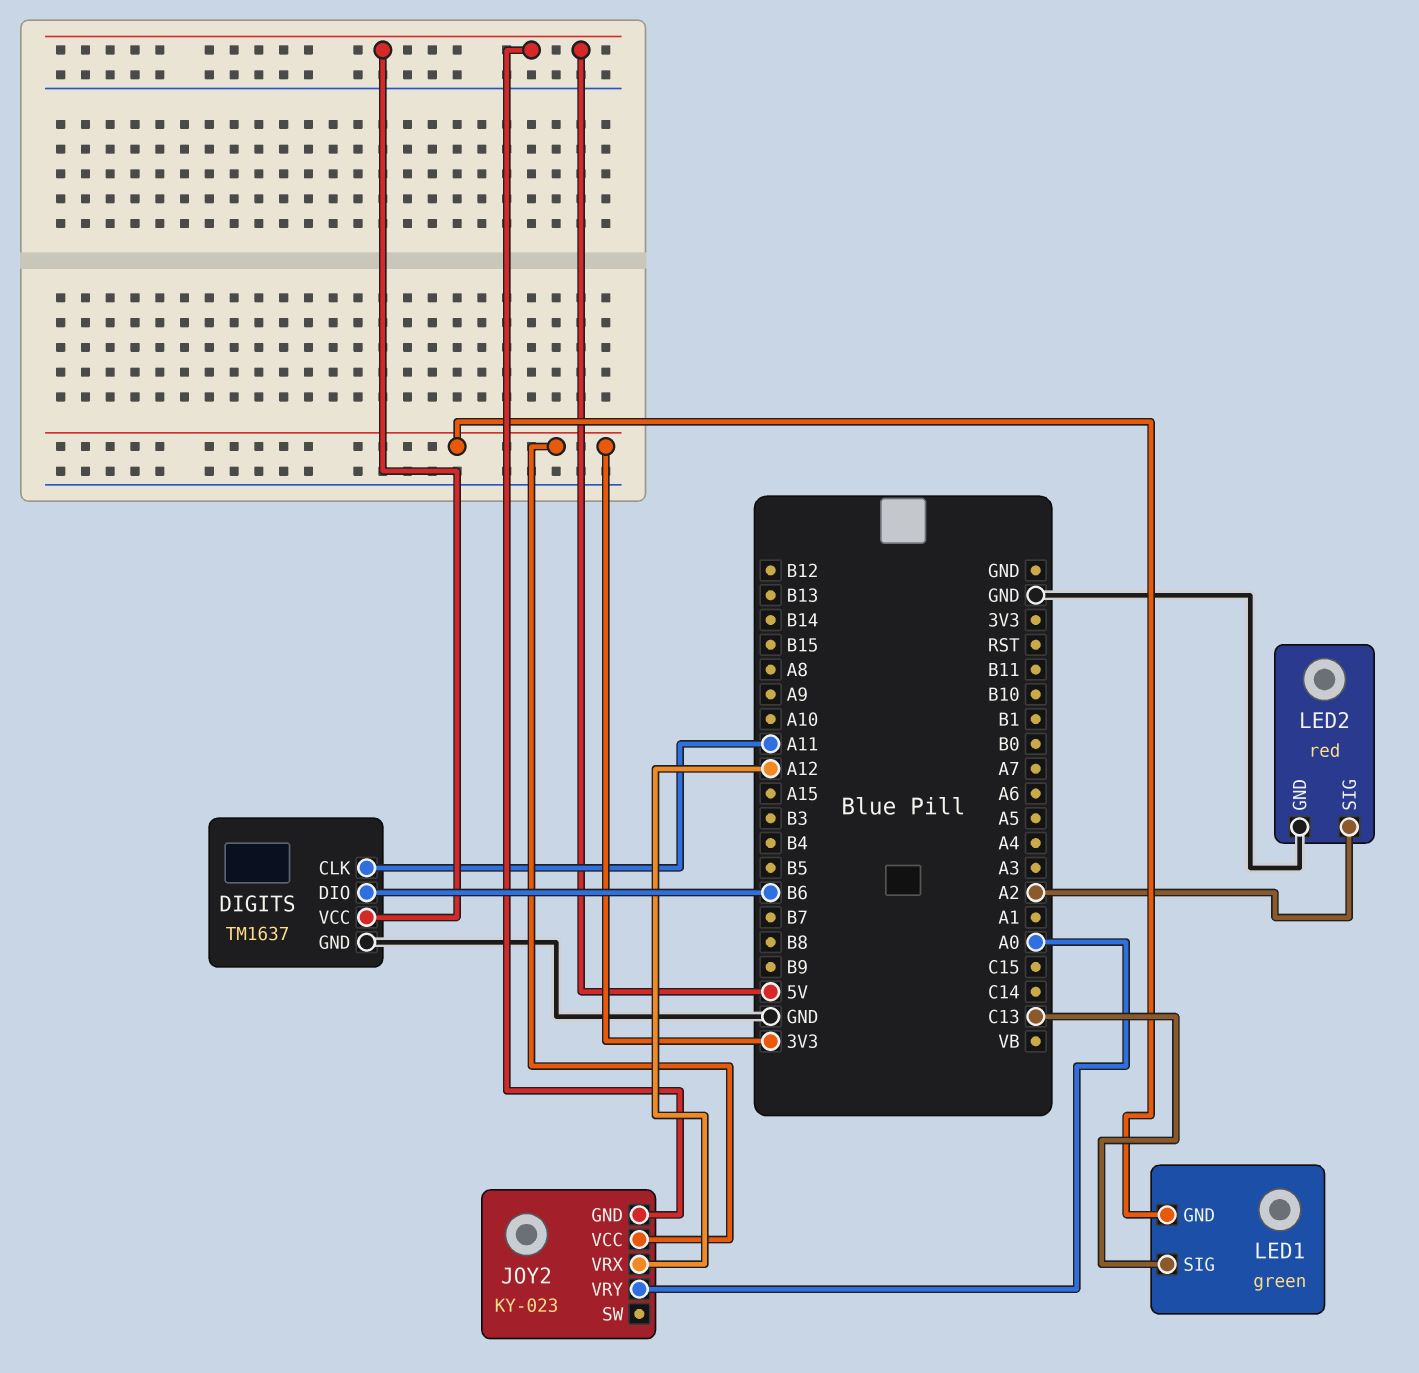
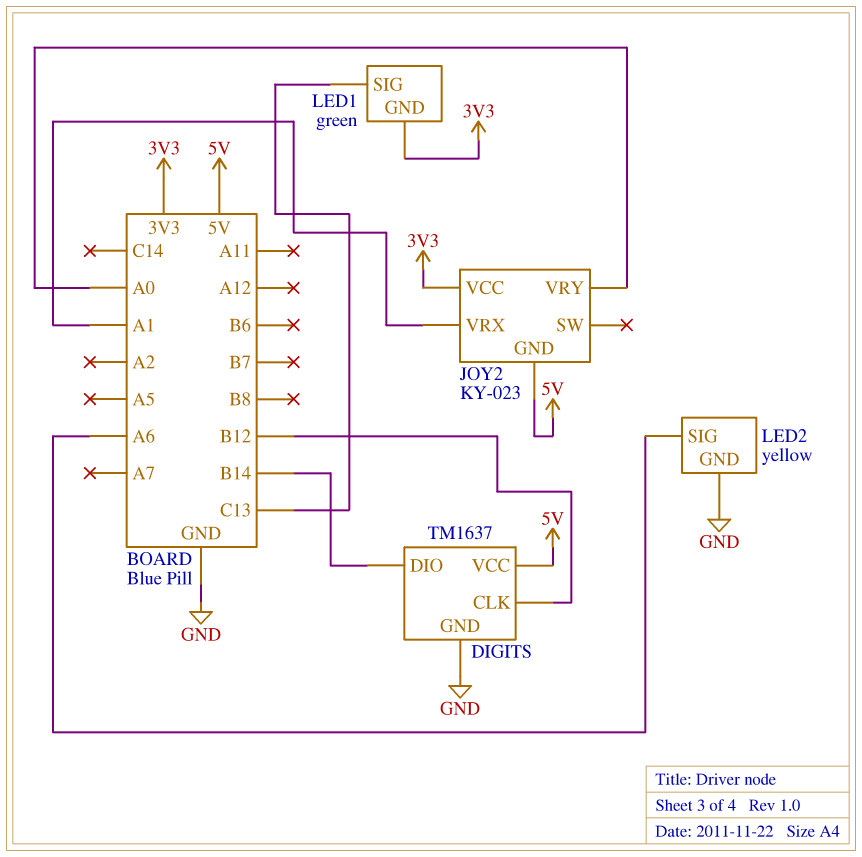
DIGITS pin CLK: A11 -> B12
DIGITS pin DIO: B6 -> B14
JOY2 pin VRX: A12 -> A1
LED2: red -> yellow
LED2 pin SIG: A2 -> A6

